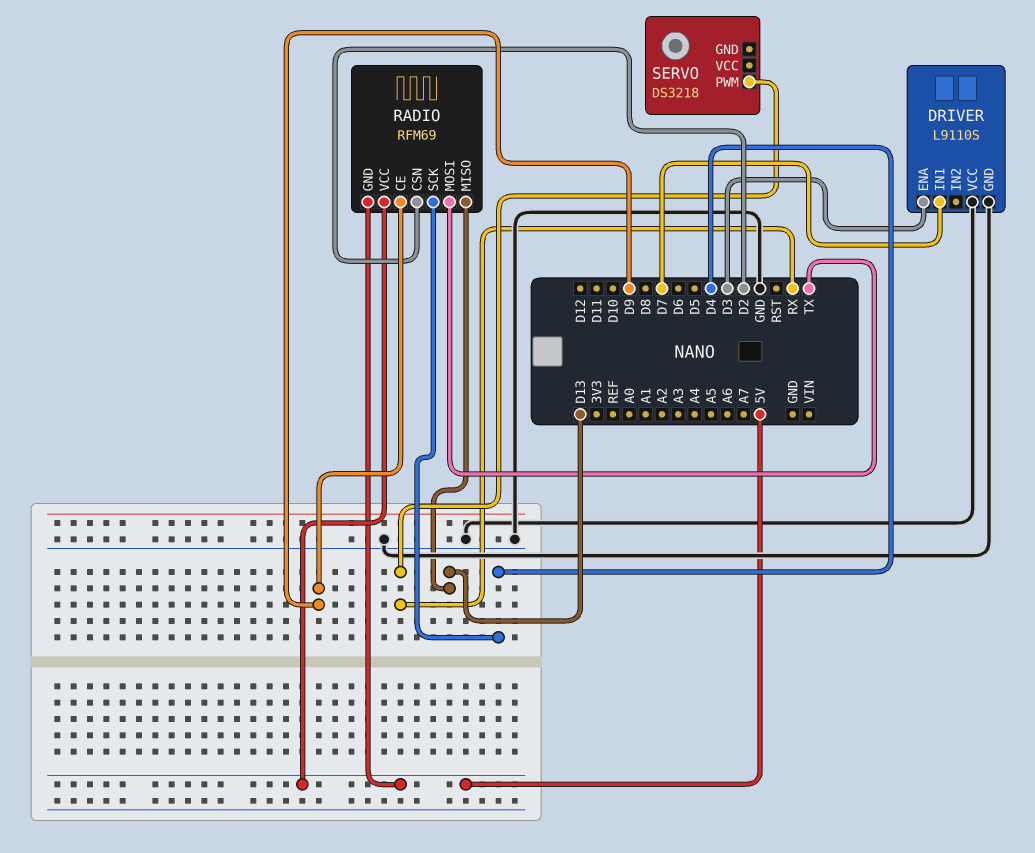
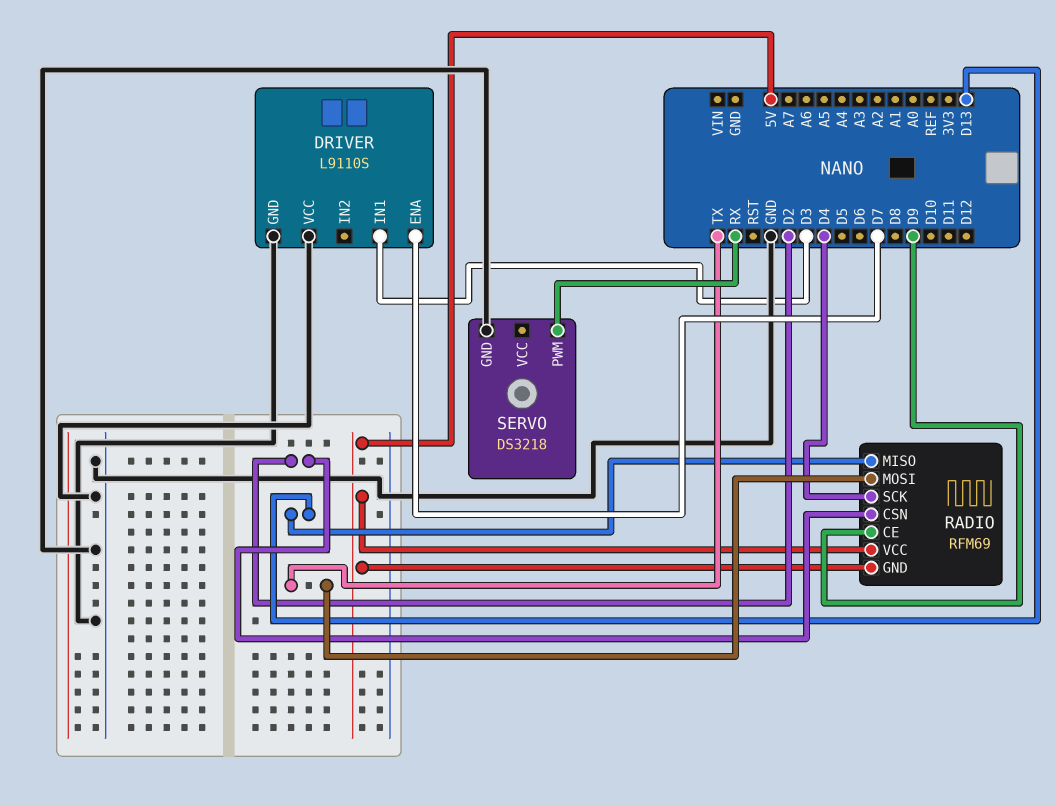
DRIVER pin ENA: D3 -> D7
DRIVER pin IN1: D7 -> D3
SERVO pin GND: none -> GND

